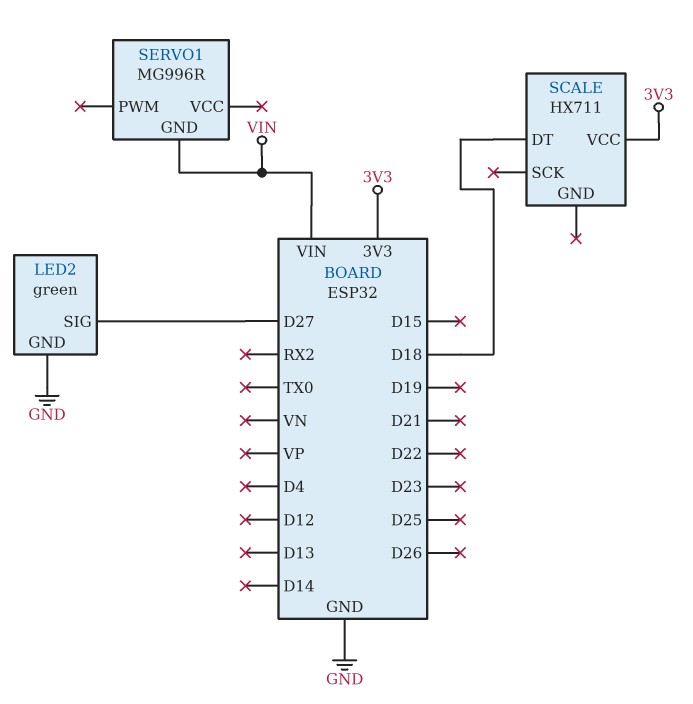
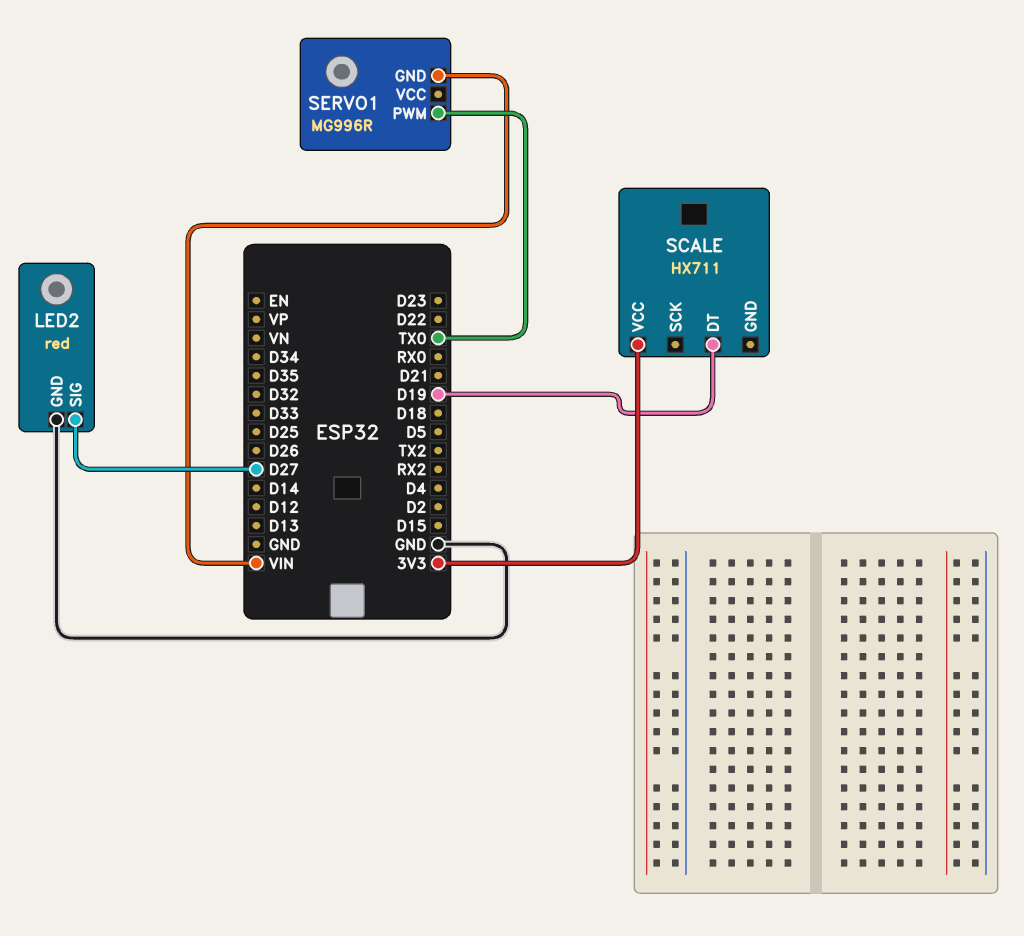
LED2: green -> red
SCALE pin DT: D18 -> D19
SERVO1 pin PWM: none -> TX0

